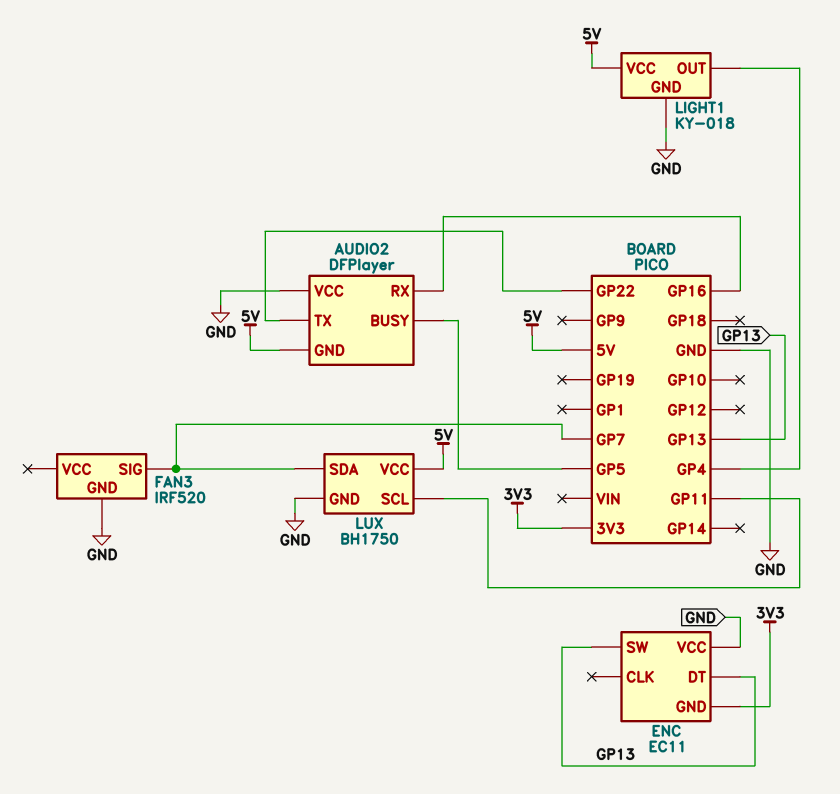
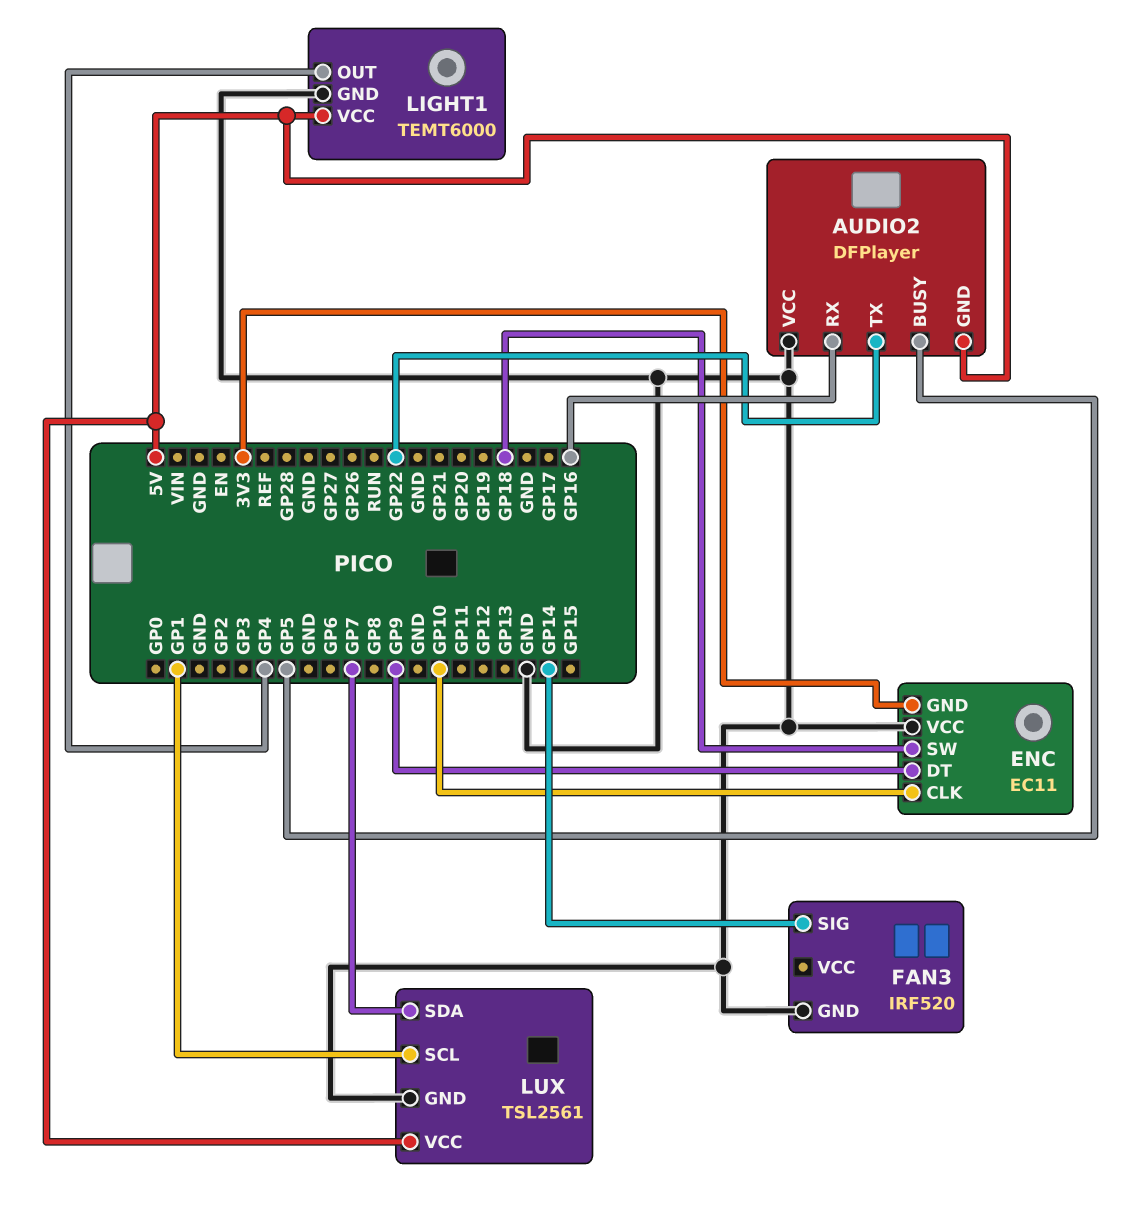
ENC pin CLK: none -> GP10
ENC pin DT: GP13 -> GP9
ENC pin SW: GP13 -> GP18
FAN3 pin SIG: GP7 -> GP14
LIGHT1: KY-018 -> TEMT6000
LUX: BH1750 -> TSL2561
LUX pin SCL: GP11 -> GP1

